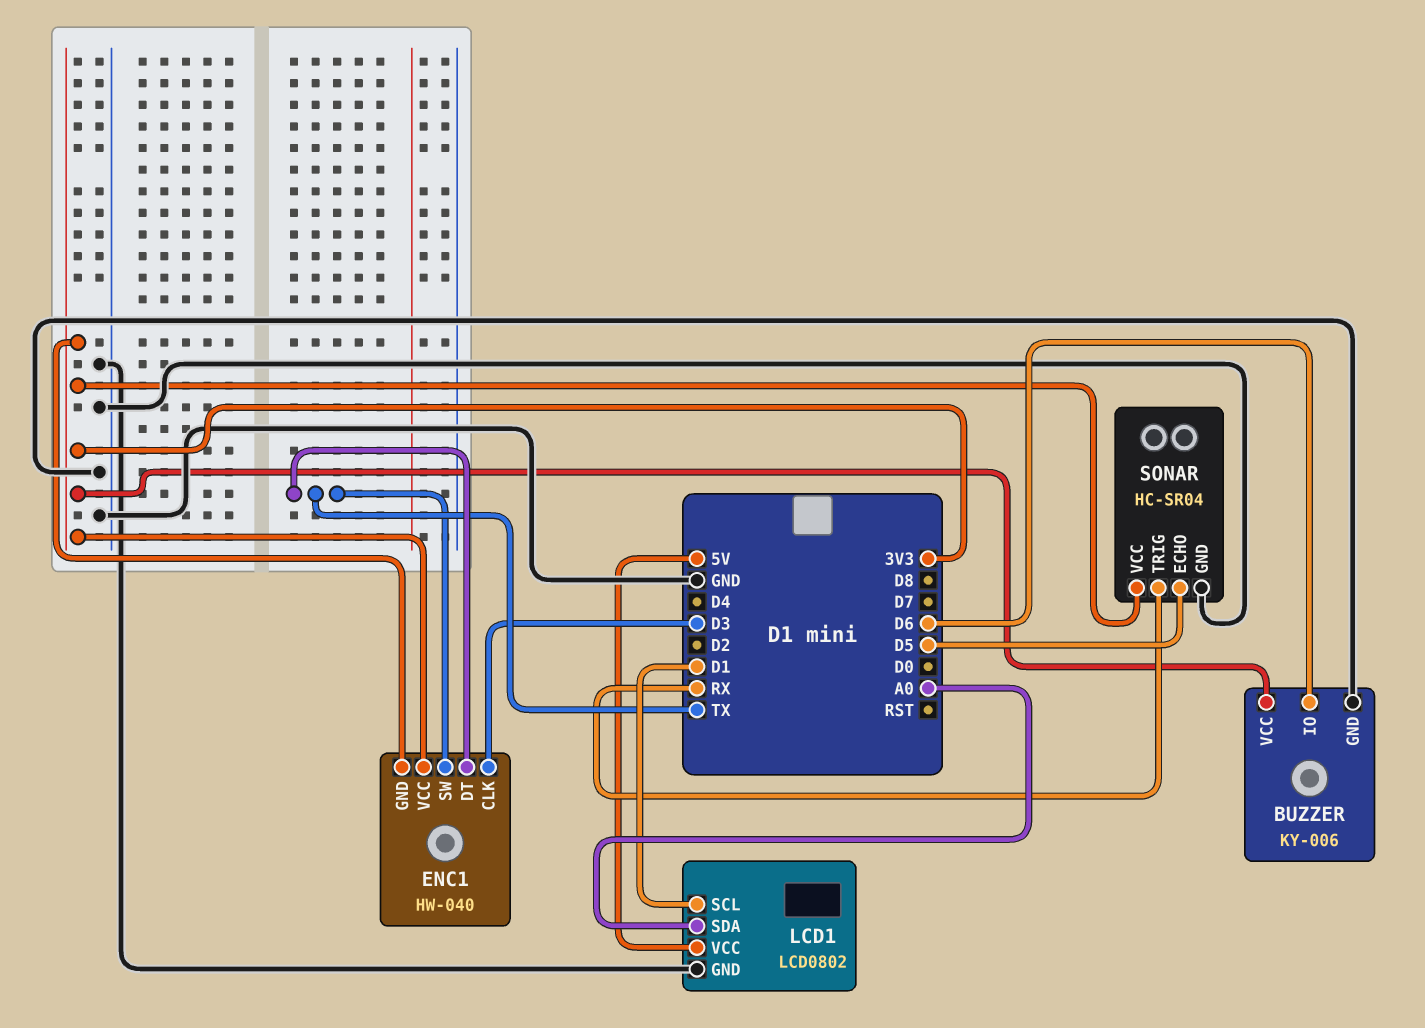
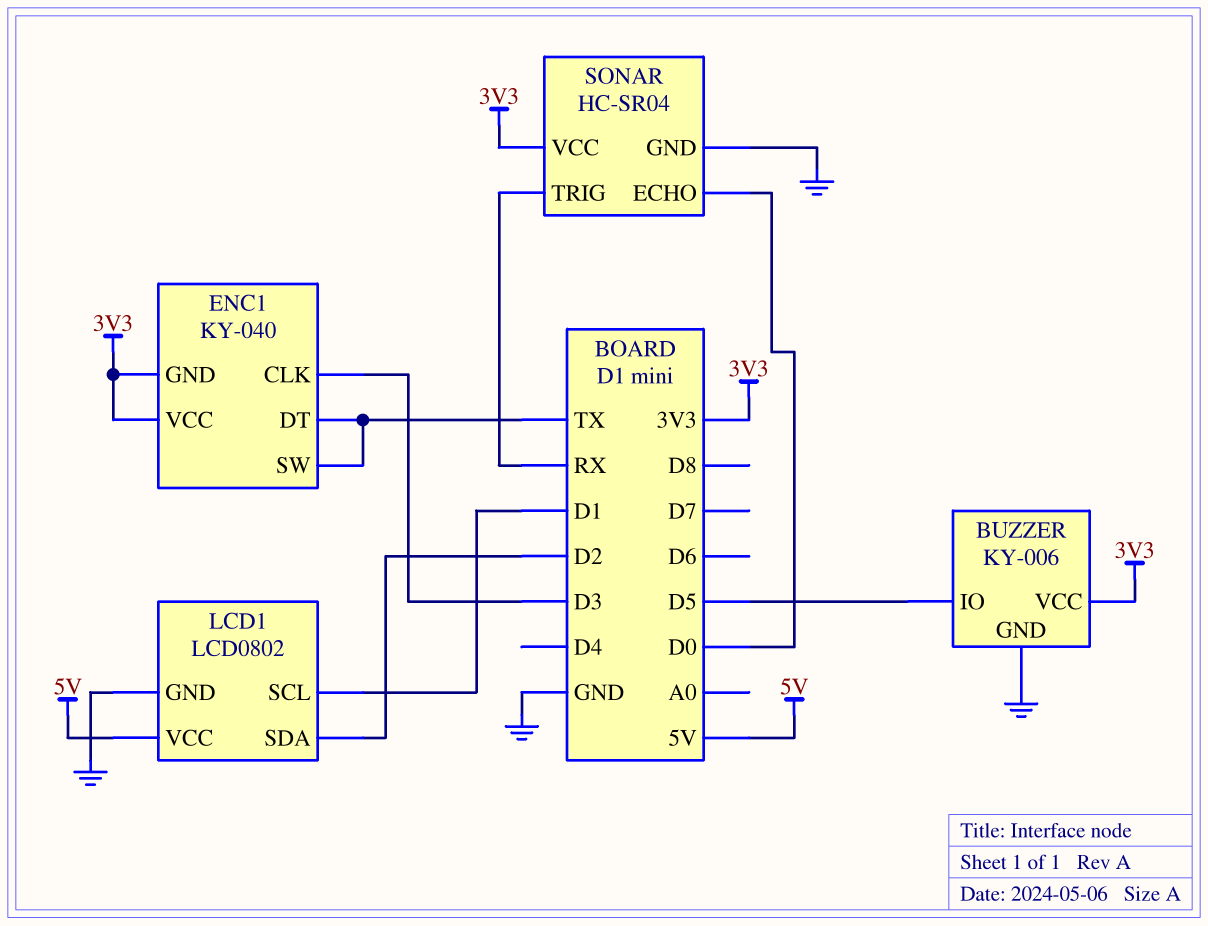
BUZZER pin IO: D6 -> D5
ENC1: HW-040 -> KY-040
LCD1 pin SDA: A0 -> D2
SONAR pin ECHO: D5 -> D0

